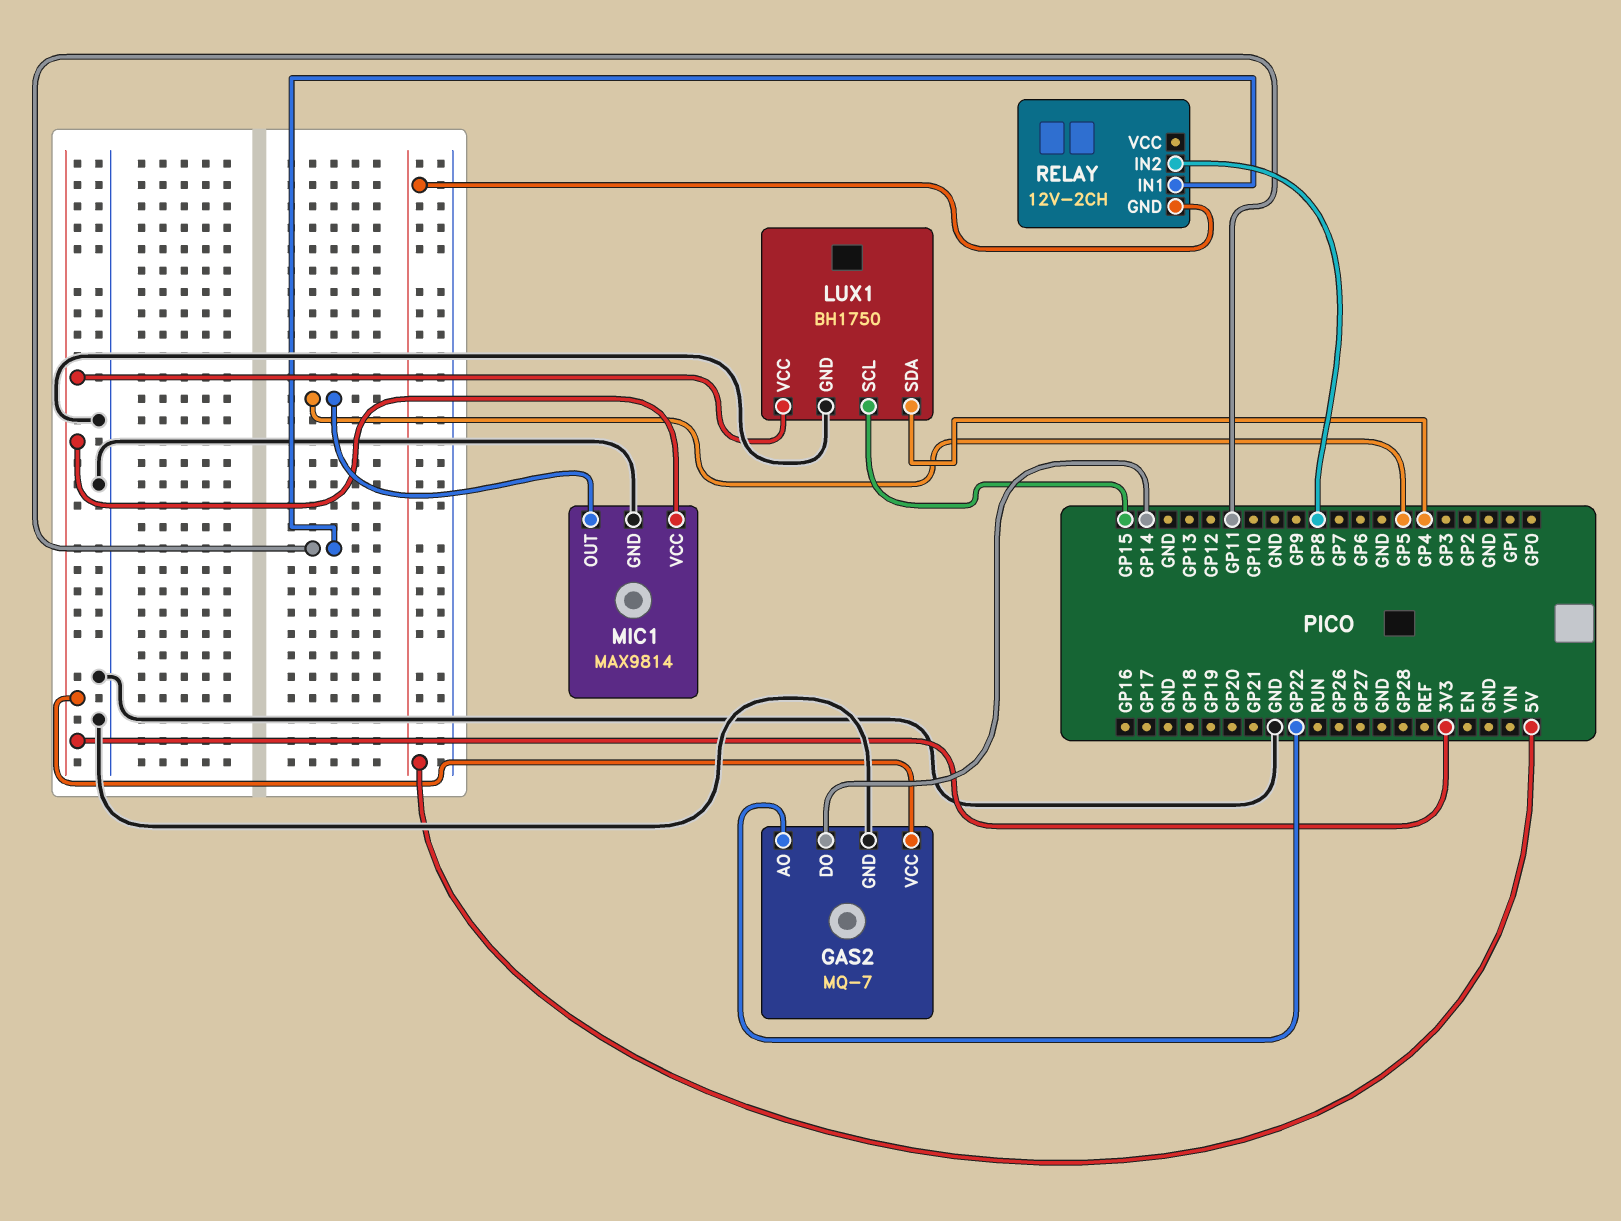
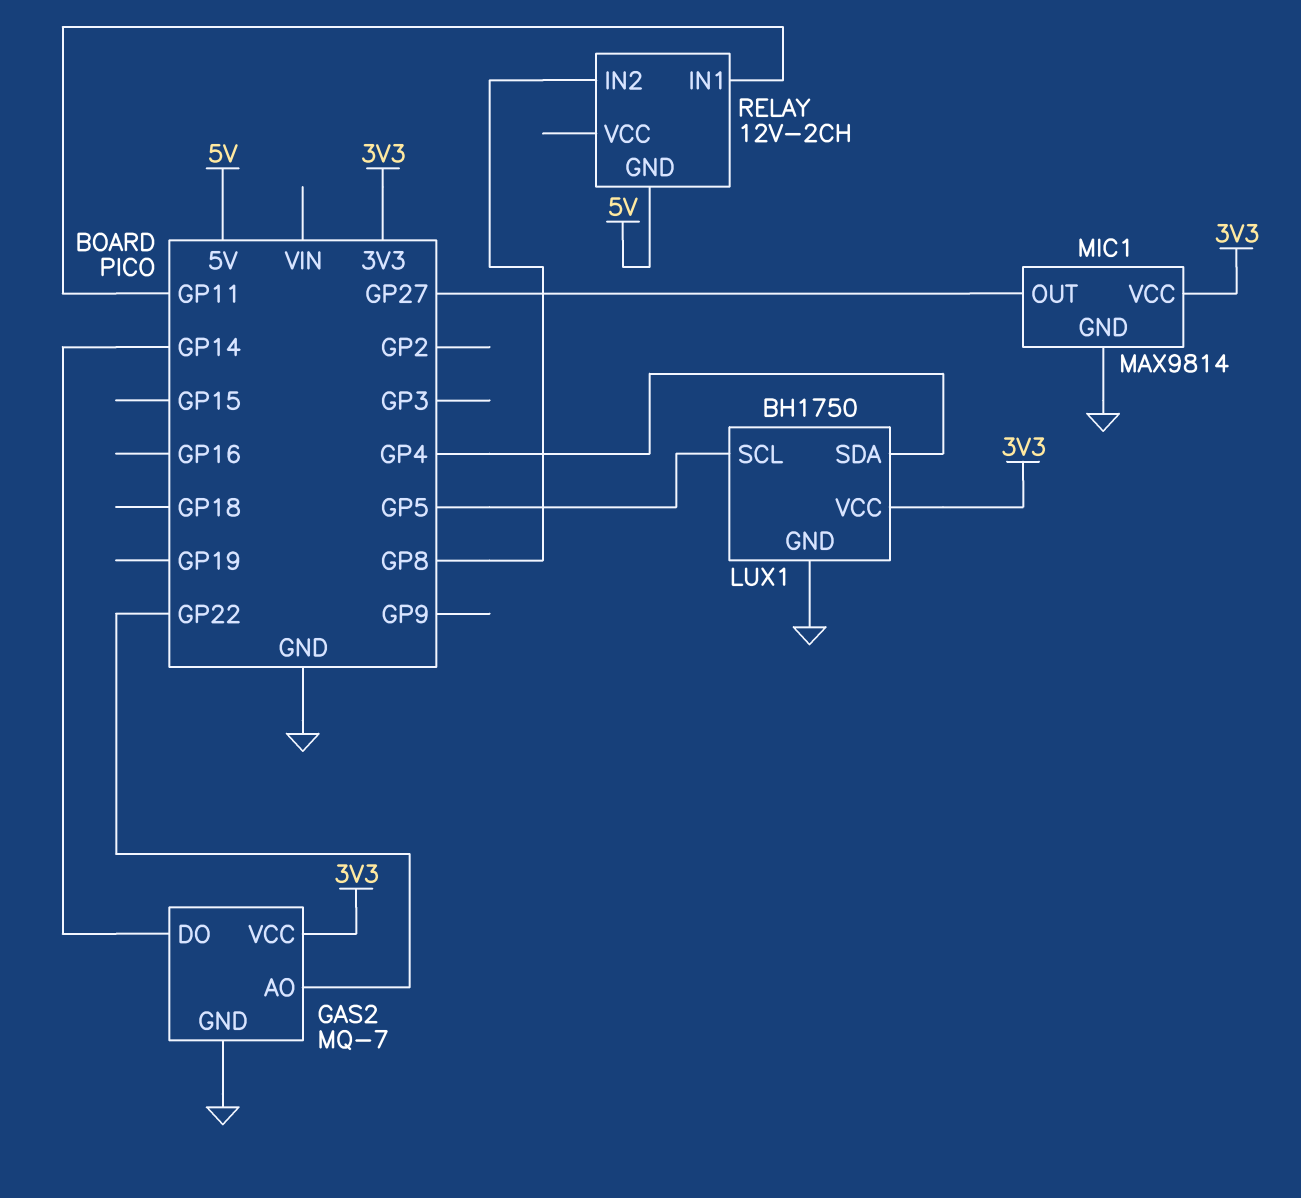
LUX1 pin SCL: GP15 -> GP5
MIC1 pin OUT: GP5 -> GP27

